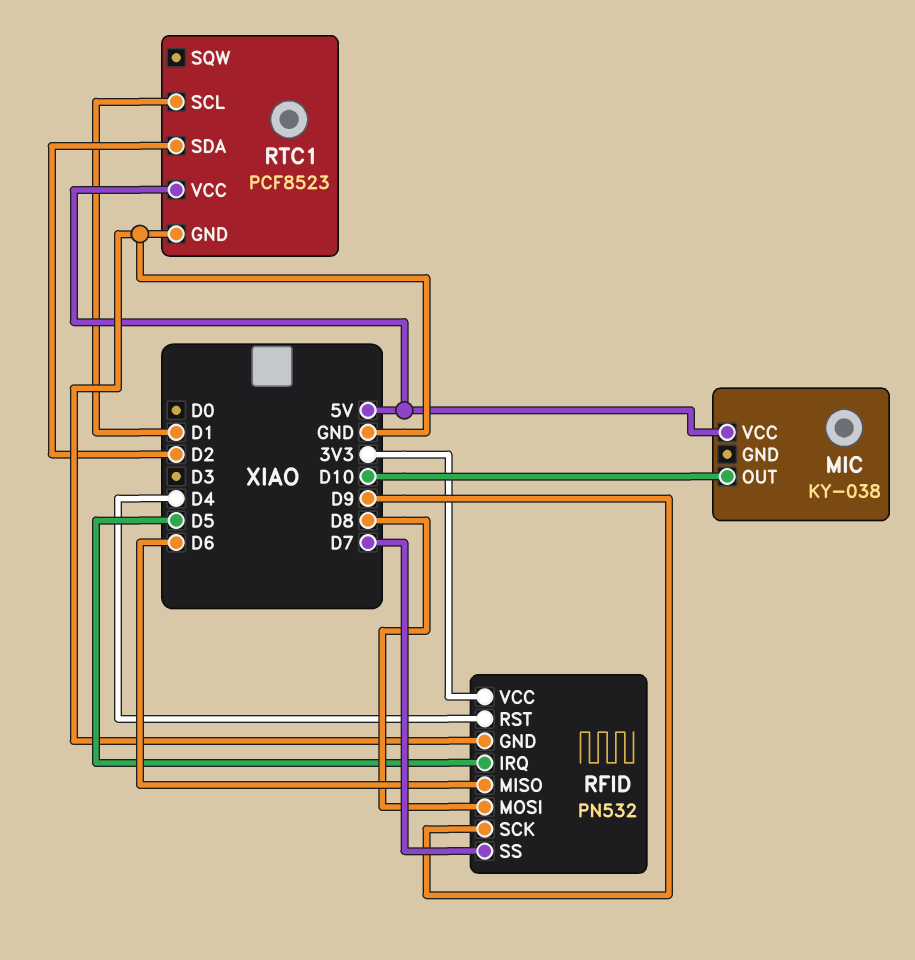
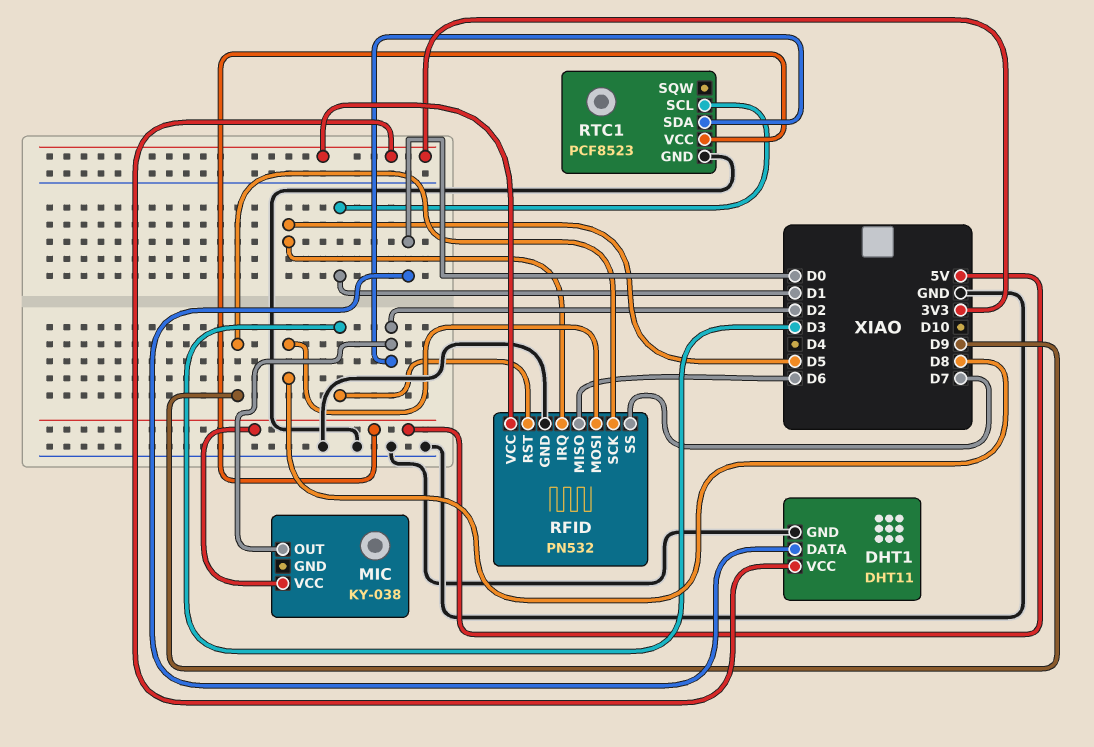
DHT1: none -> DHT11
DHT1 pin DATA: none -> D0
DHT1 pin GND: none -> GND
DHT1 pin VCC: none -> 3V3
MIC pin OUT: D10 -> D2
RFID pin RST: D4 -> D3

